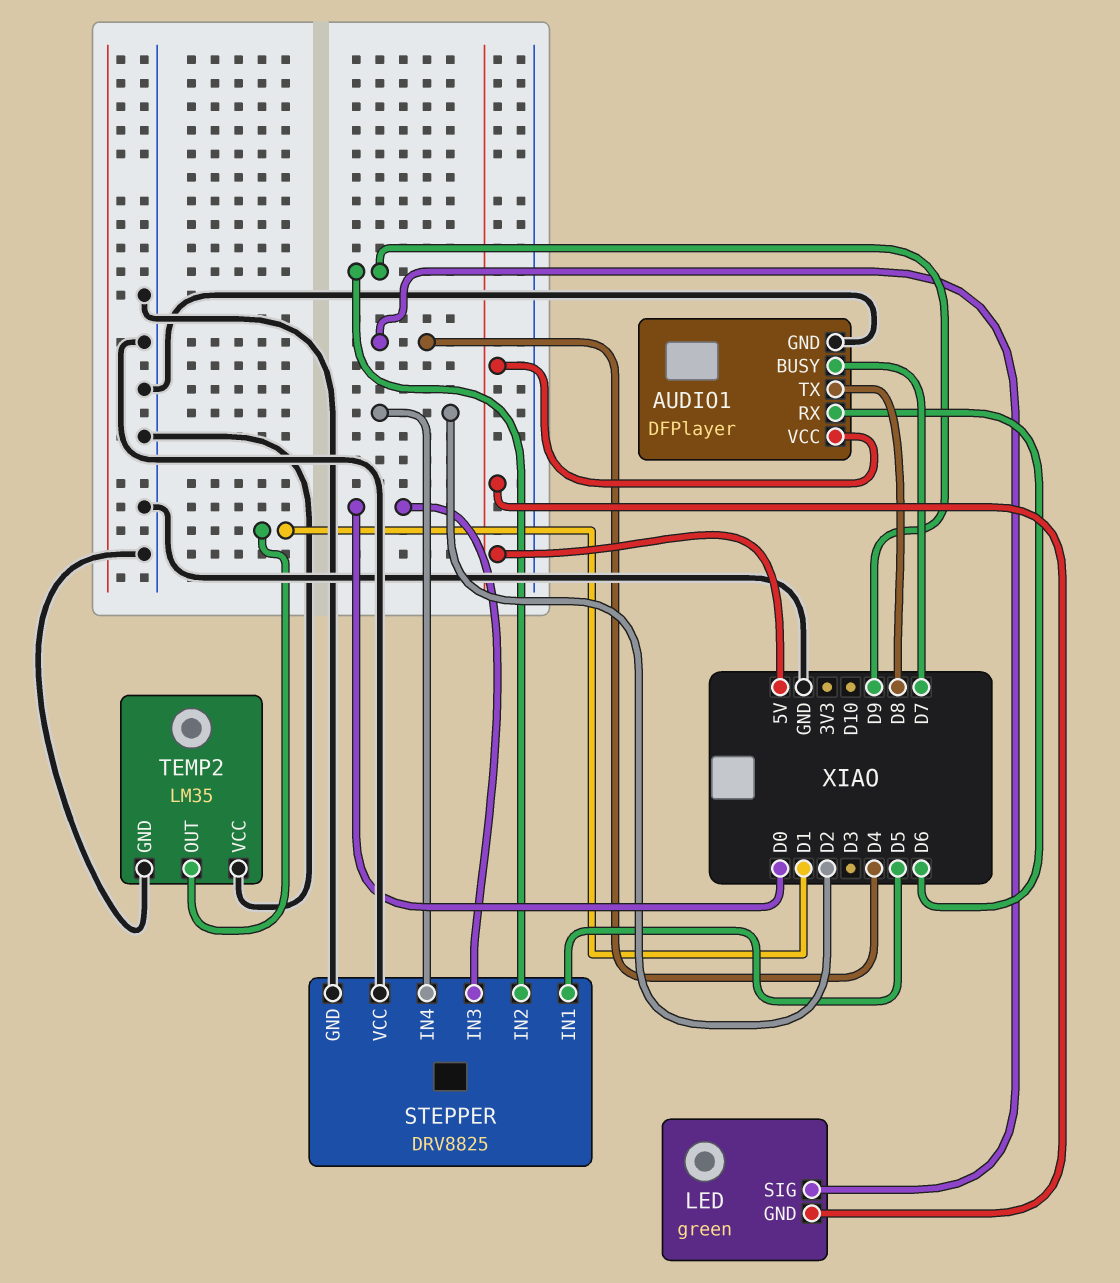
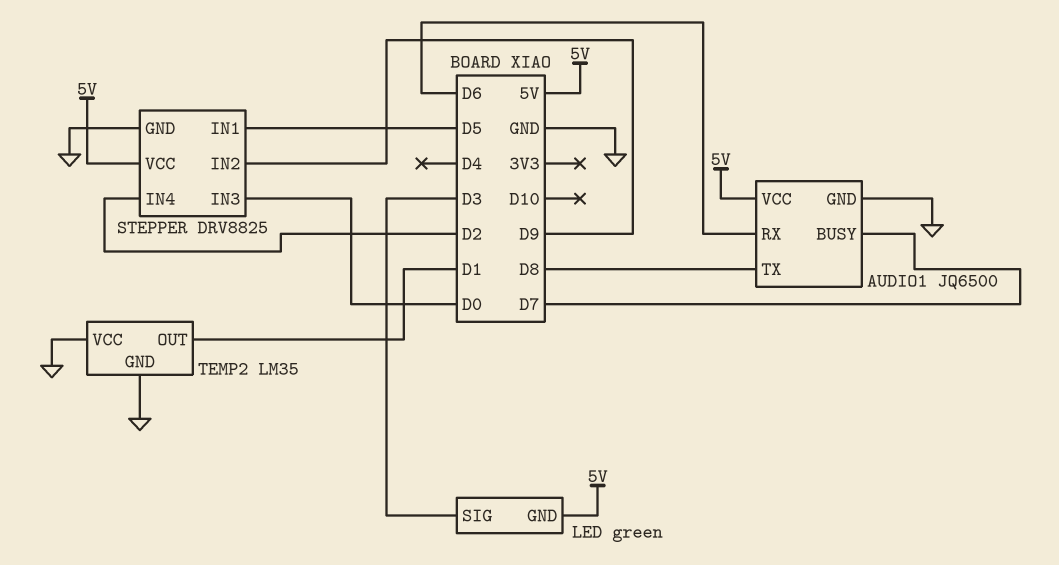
AUDIO1: DFPlayer -> JQ6500
LED pin SIG: D4 -> D3
STEPPER pin VCC: GND -> 5V

